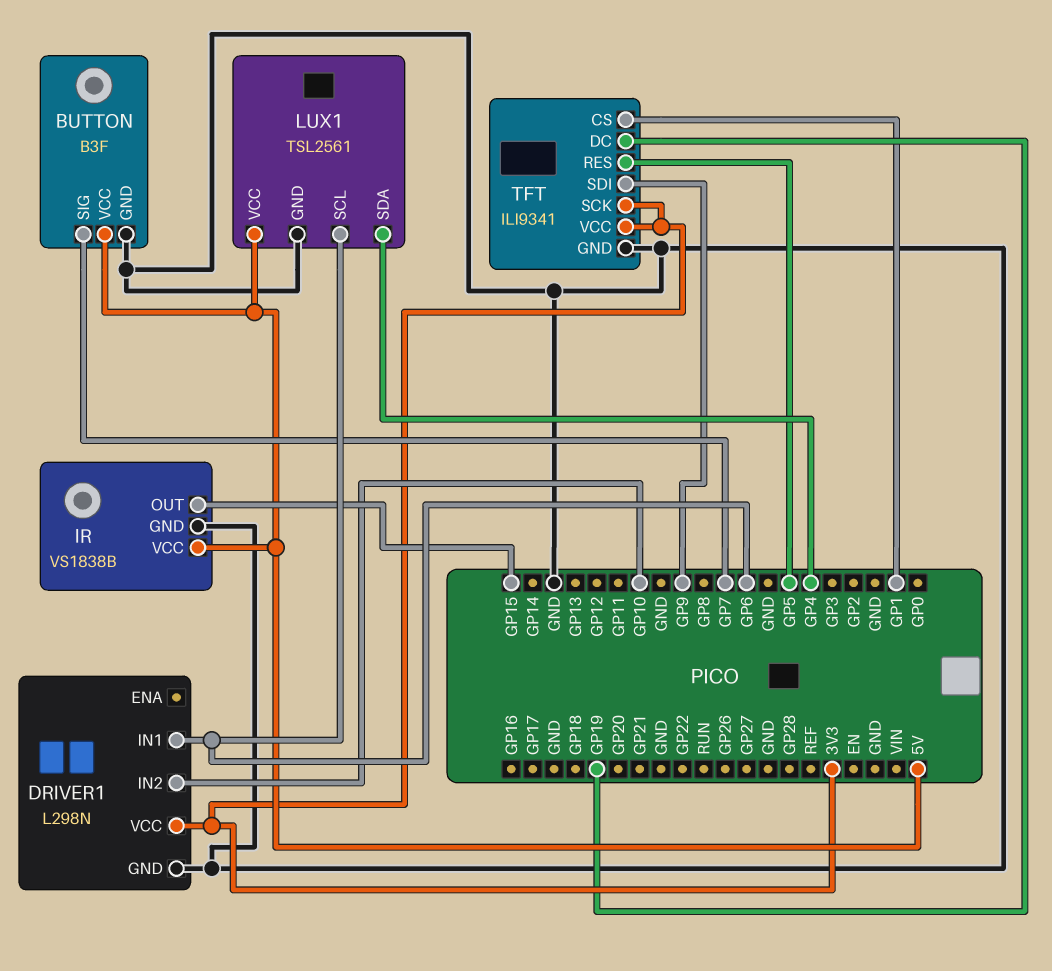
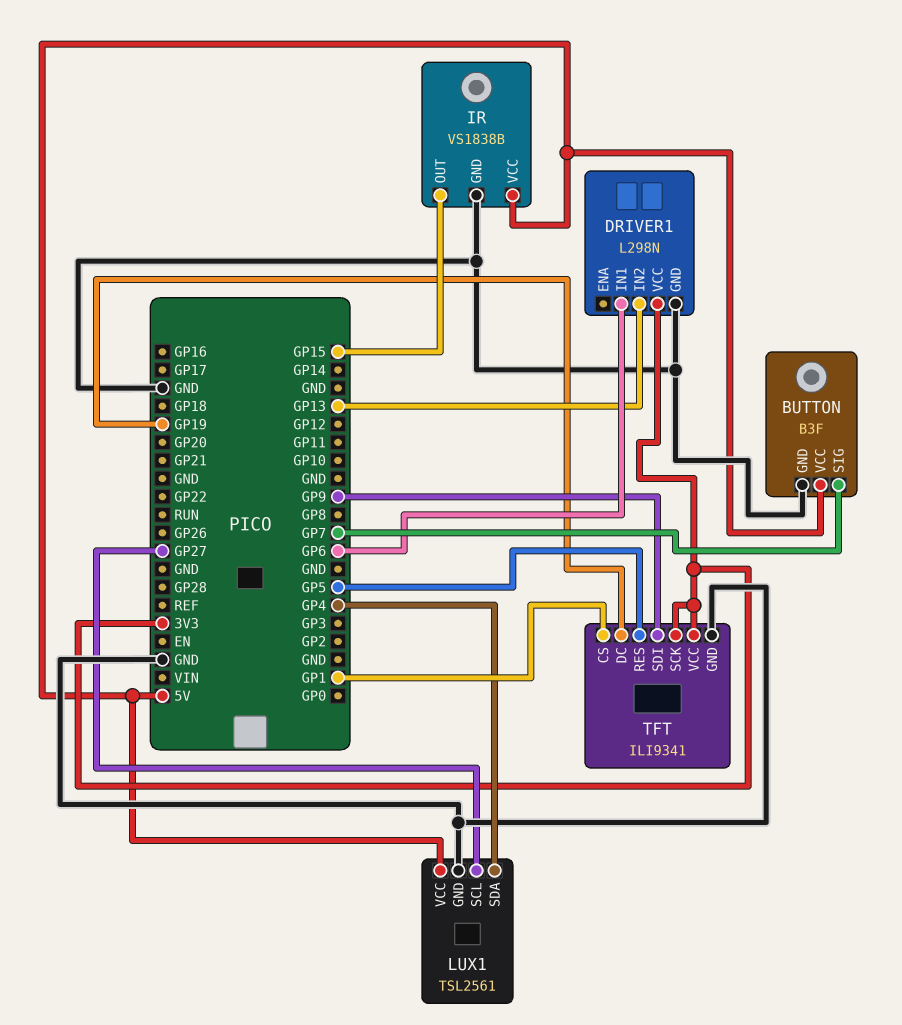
DRIVER1 pin IN2: GP10 -> GP13
LUX1 pin SCL: GP6 -> GP27

